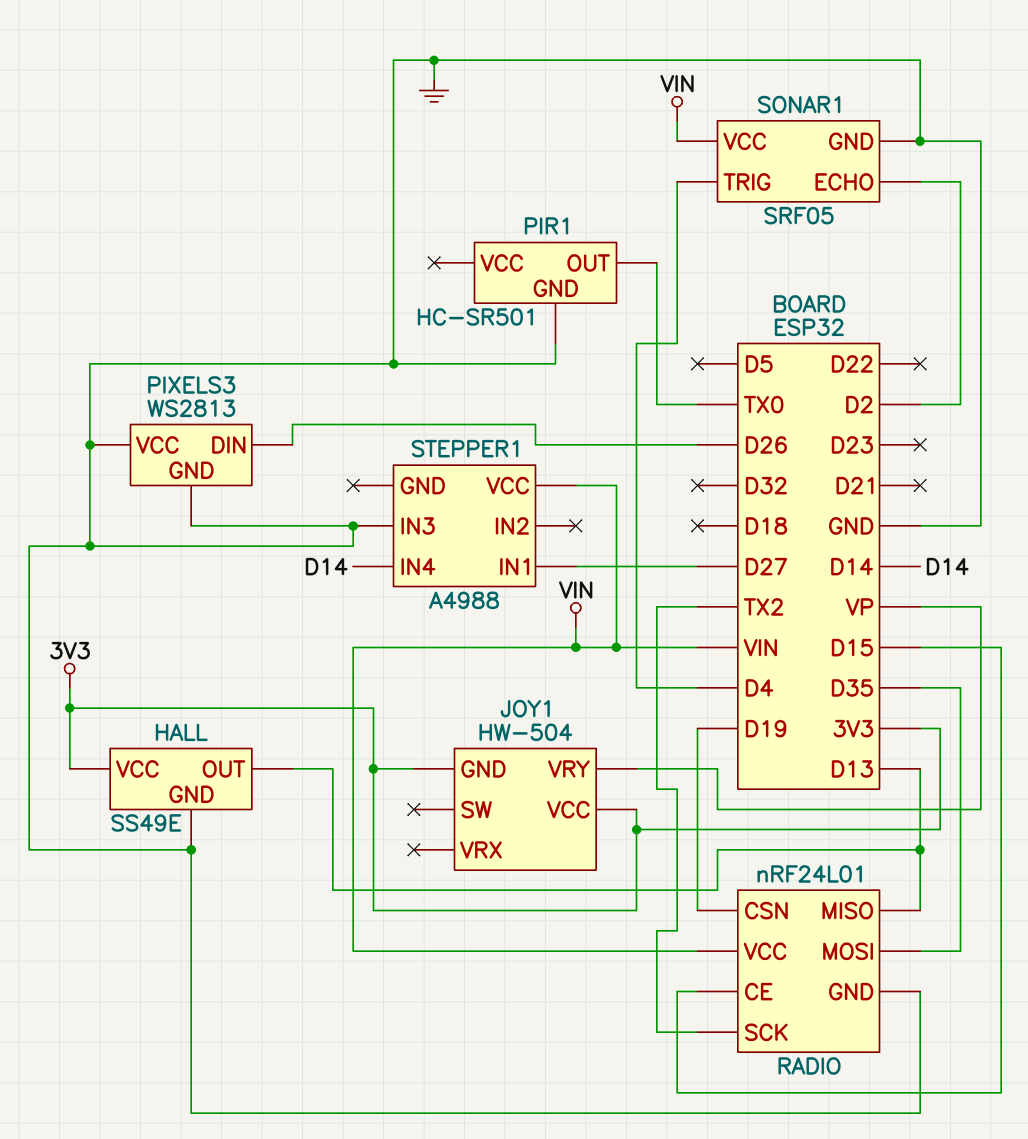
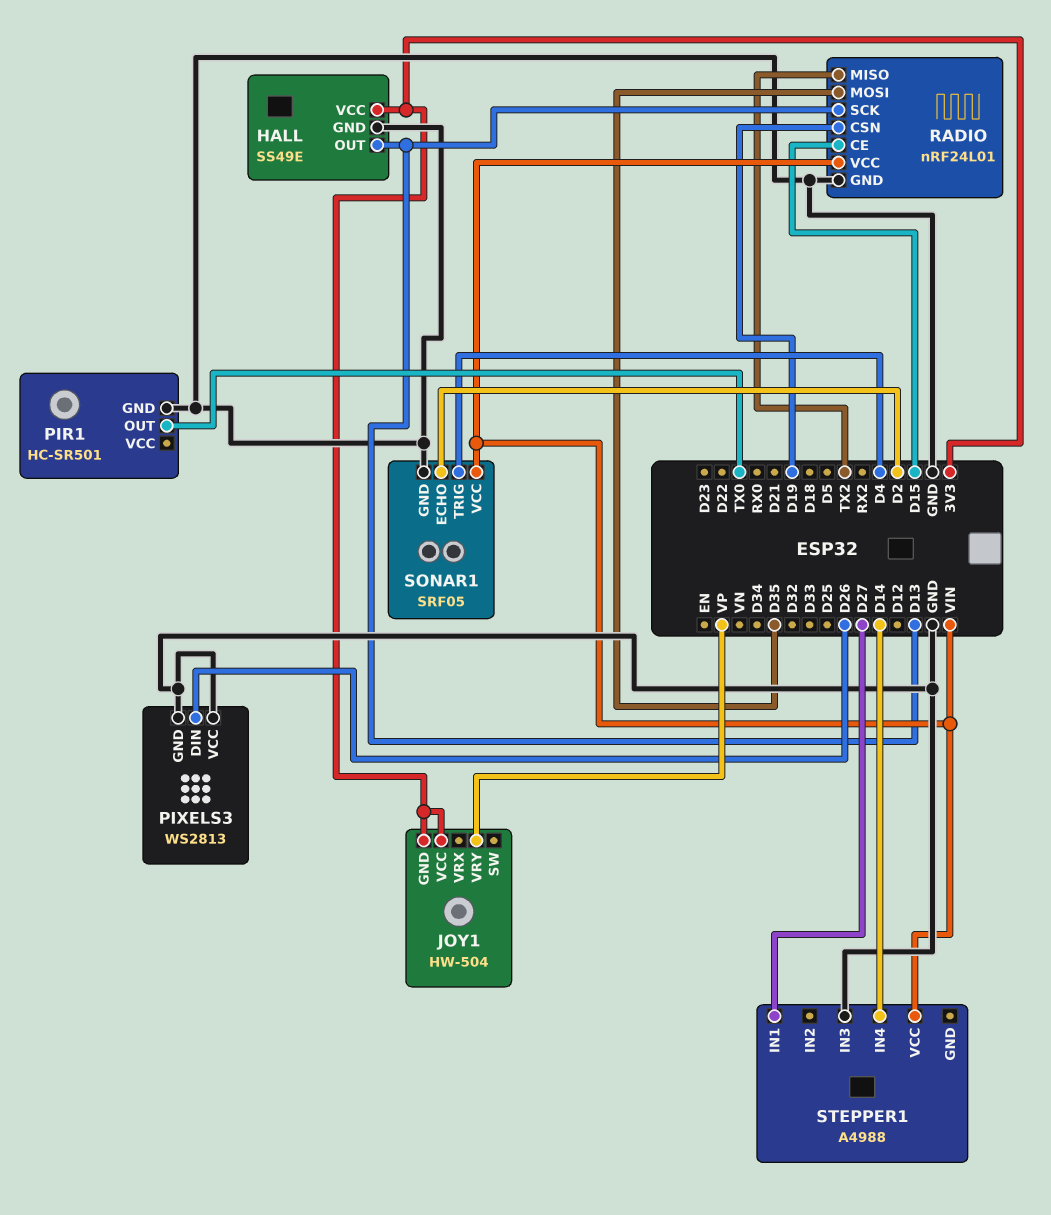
RADIO pin MISO: D13 -> TX2
RADIO pin SCK: TX2 -> D13

